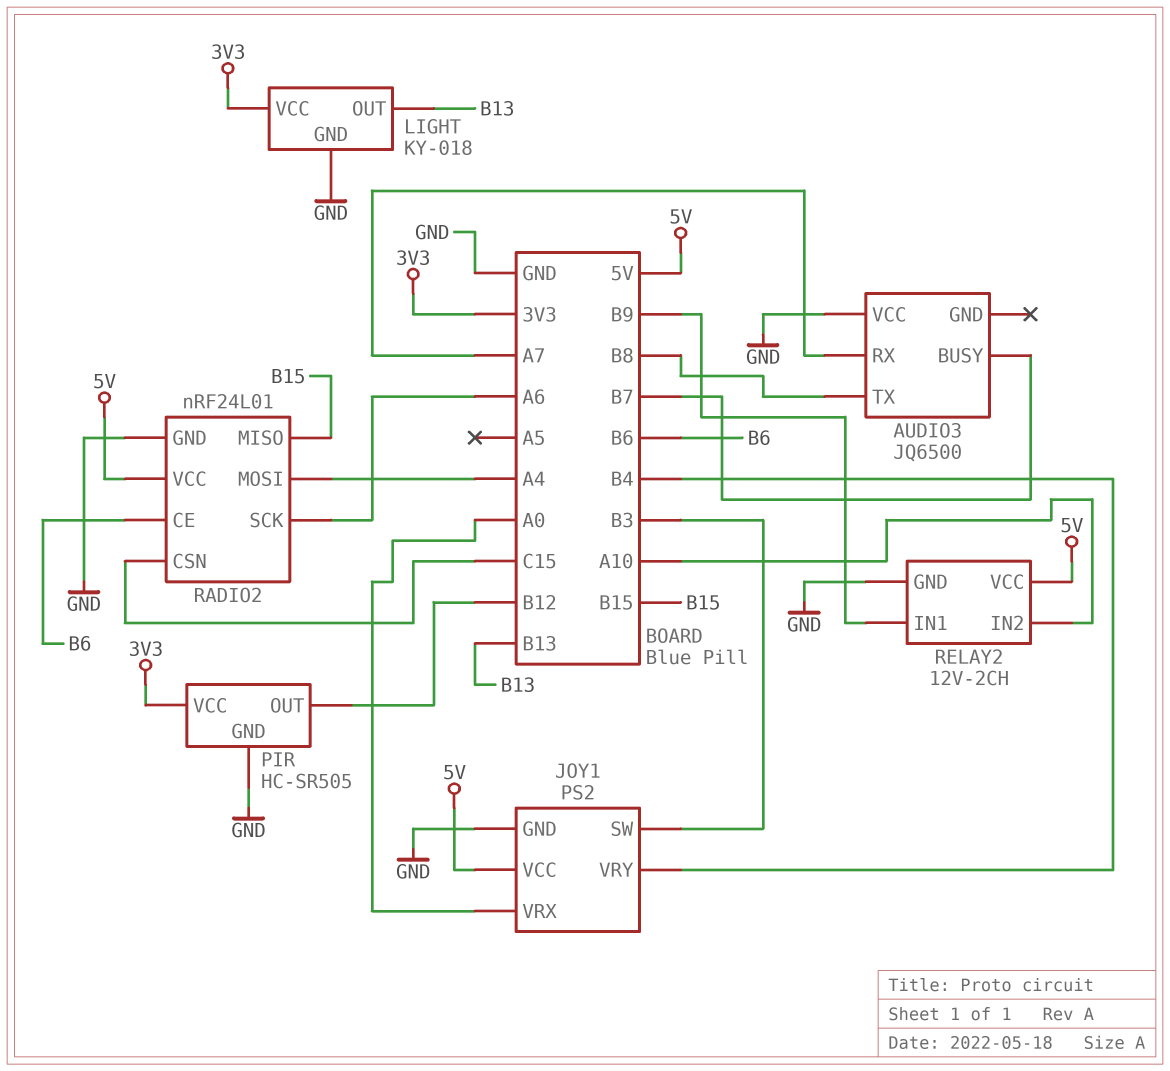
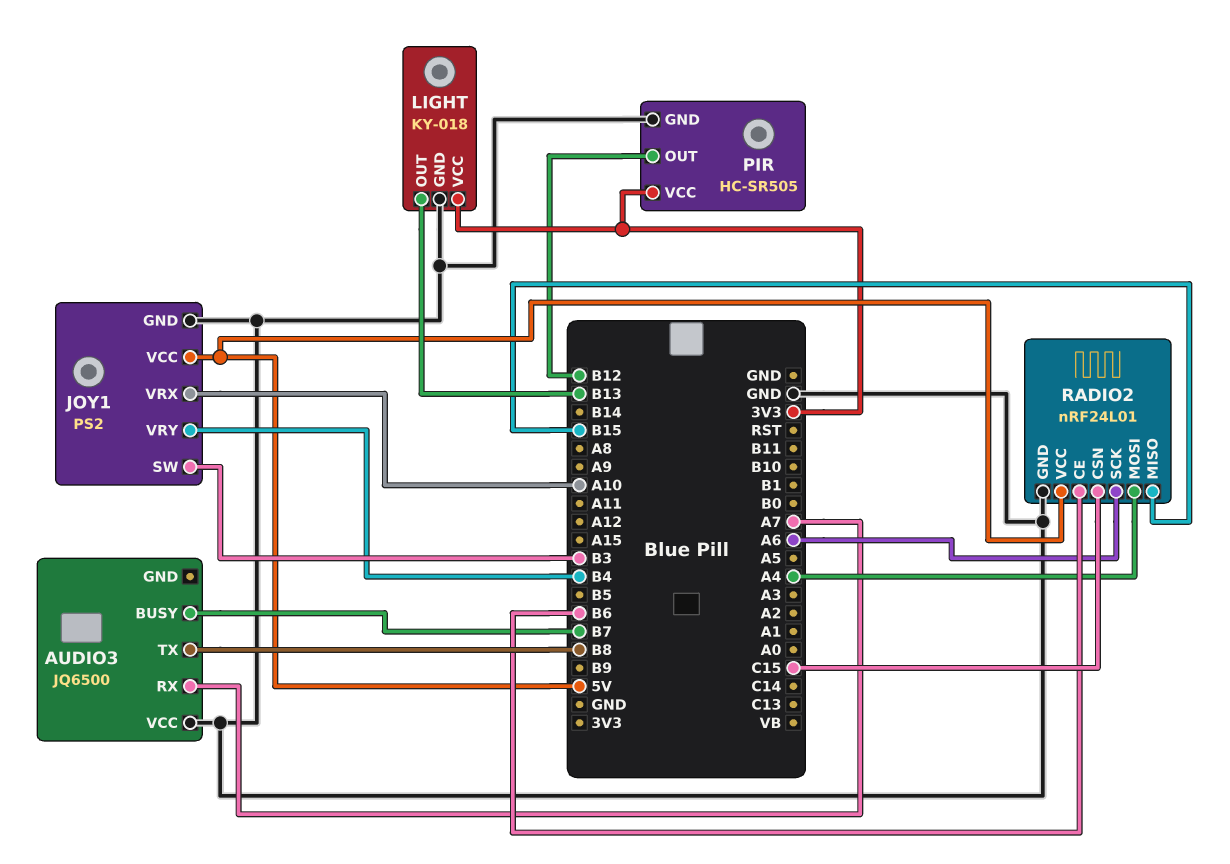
JOY1 pin VRX: A0 -> A10
RELAY2: 12V-2CH -> none
RELAY2 pin GND: GND -> none
RELAY2 pin IN1: B9 -> none
RELAY2 pin IN2: A10 -> none
RELAY2 pin VCC: 5V -> none

